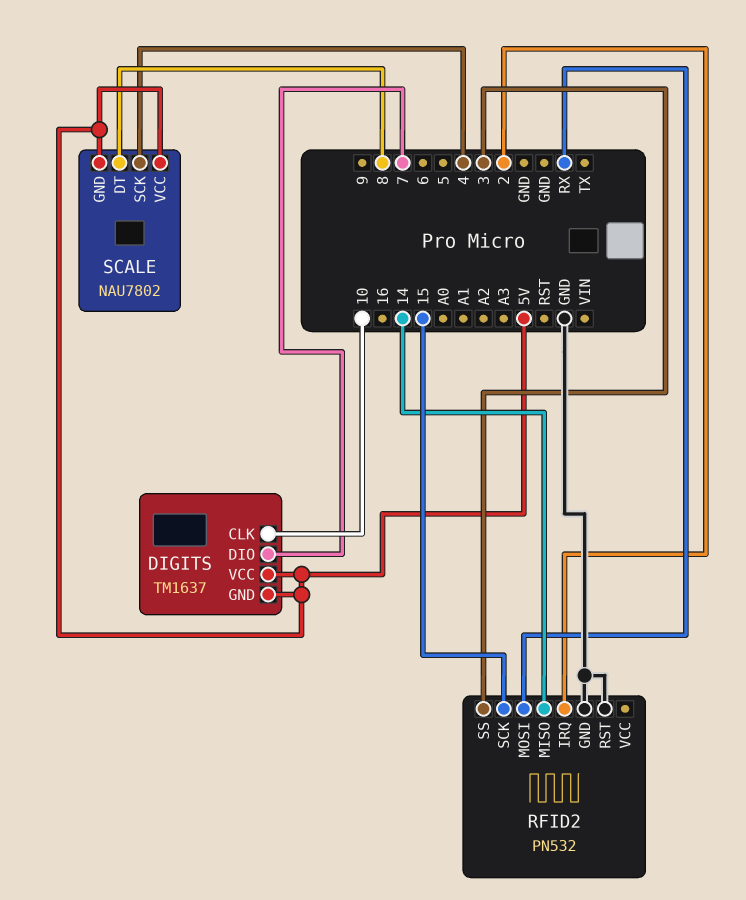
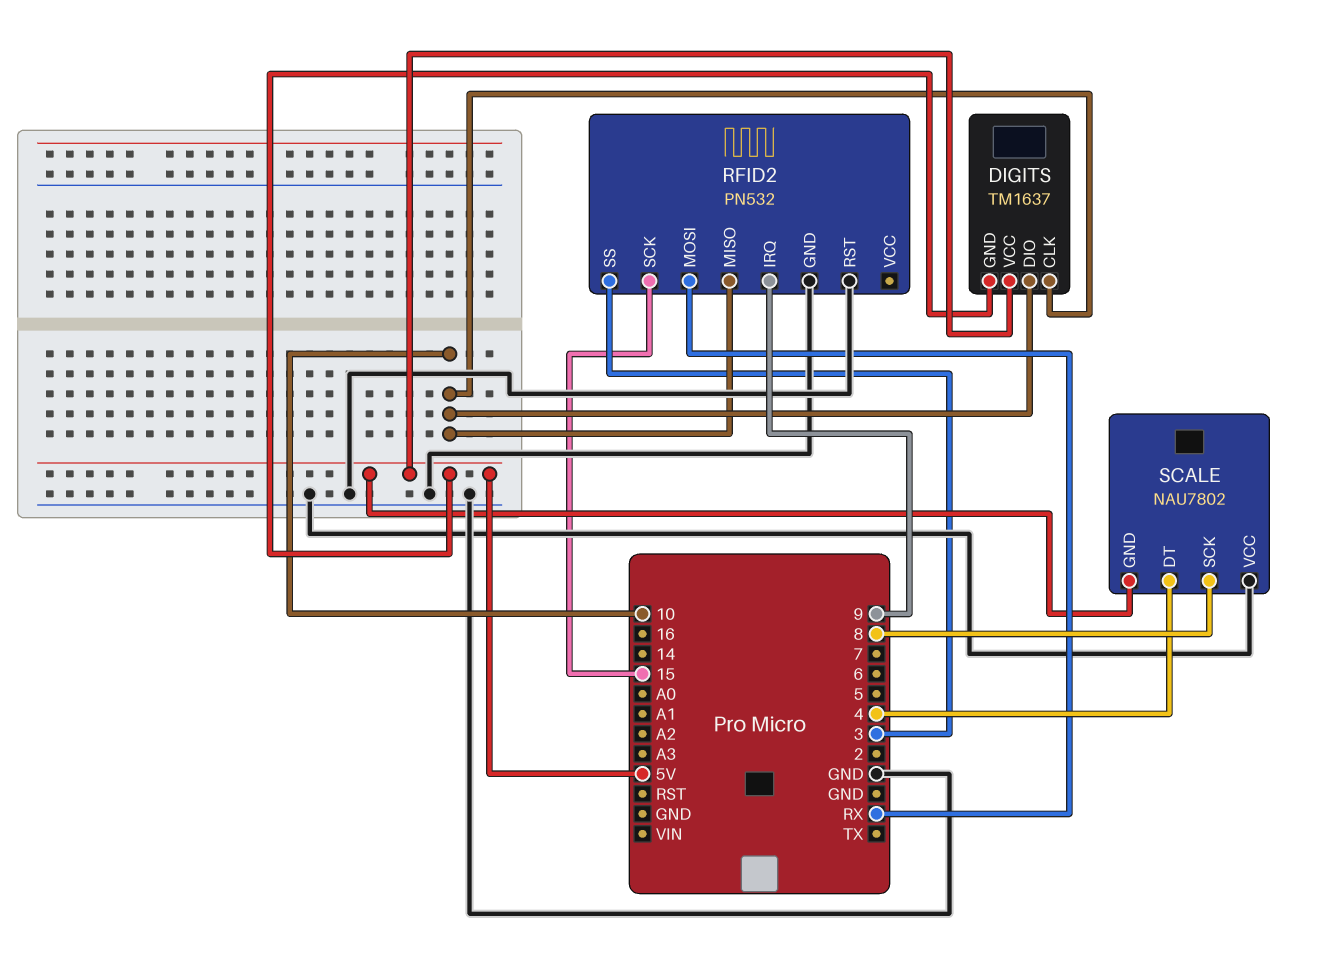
DIGITS pin DIO: 7 -> 10
RFID2 pin IRQ: 2 -> 9
RFID2 pin MISO: 14 -> 10
SCALE pin DT: 8 -> 4
SCALE pin SCK: 4 -> 8
SCALE pin VCC: 5V -> GND

